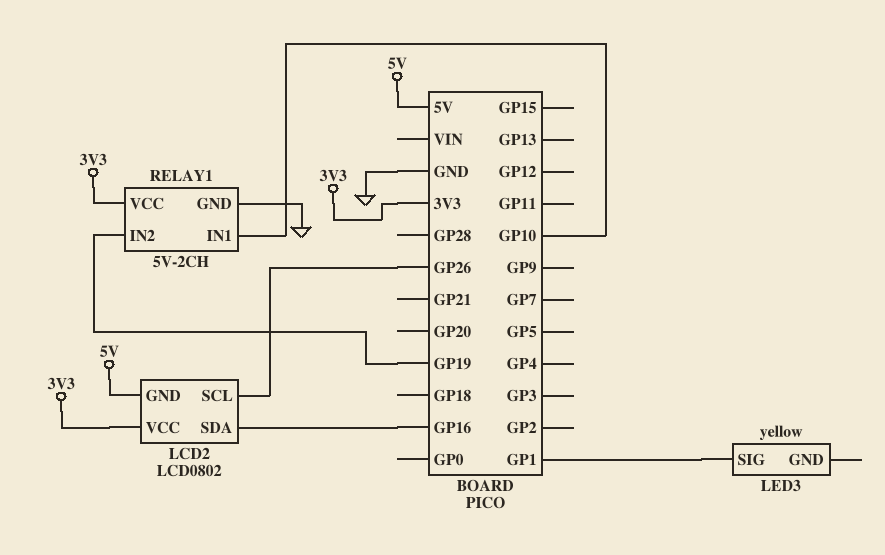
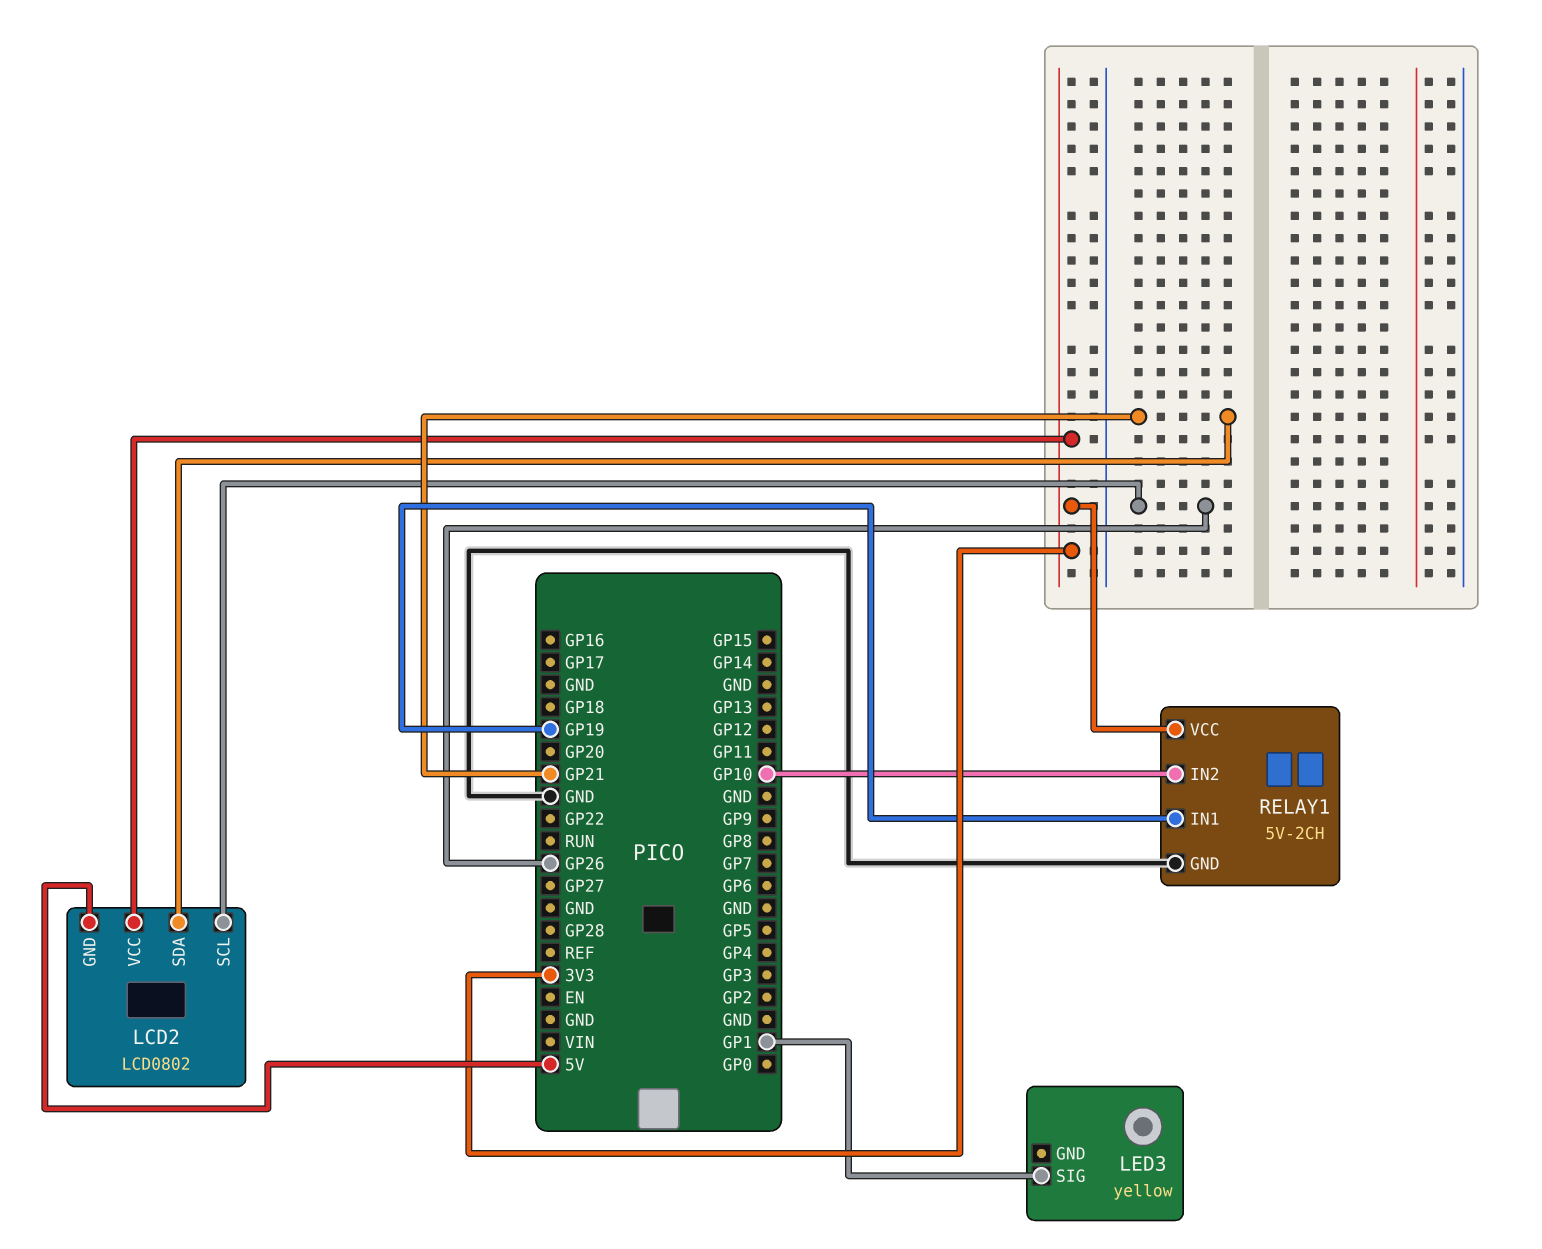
LCD2 pin SDA: GP16 -> GP21
RELAY1 pin IN1: GP10 -> GP19
RELAY1 pin IN2: GP19 -> GP10

